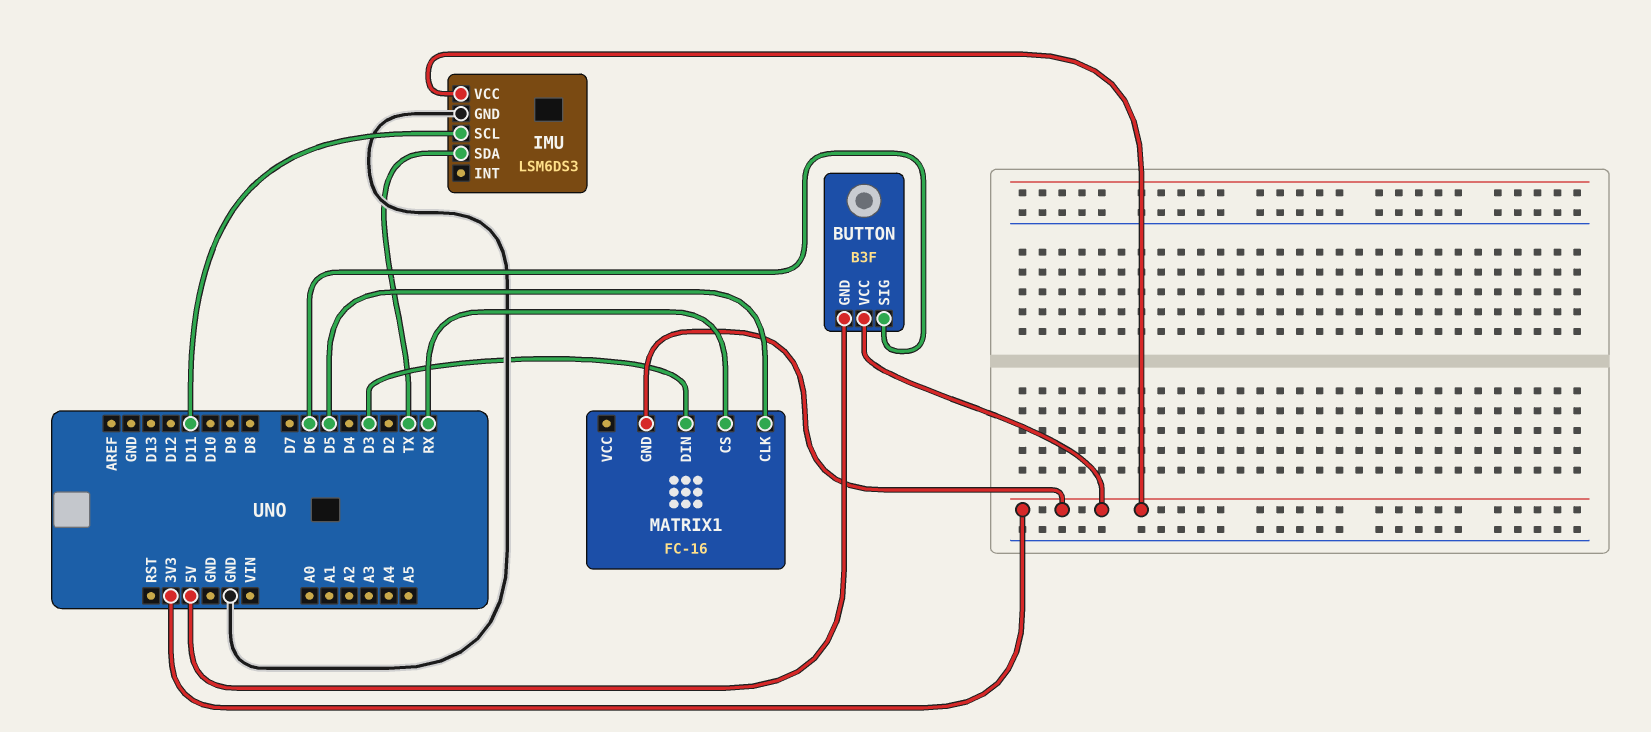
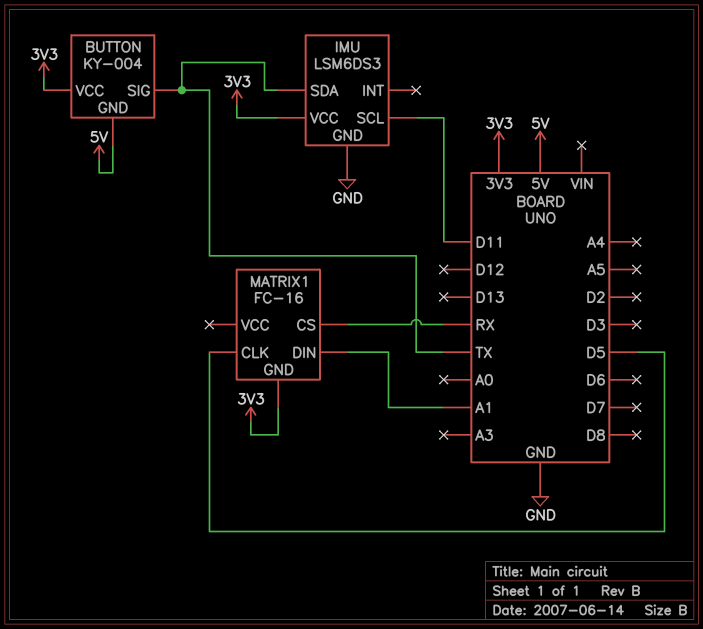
BUTTON: B3F -> KY-004
BUTTON pin SIG: D6 -> TX
MATRIX1 pin DIN: D3 -> A1

